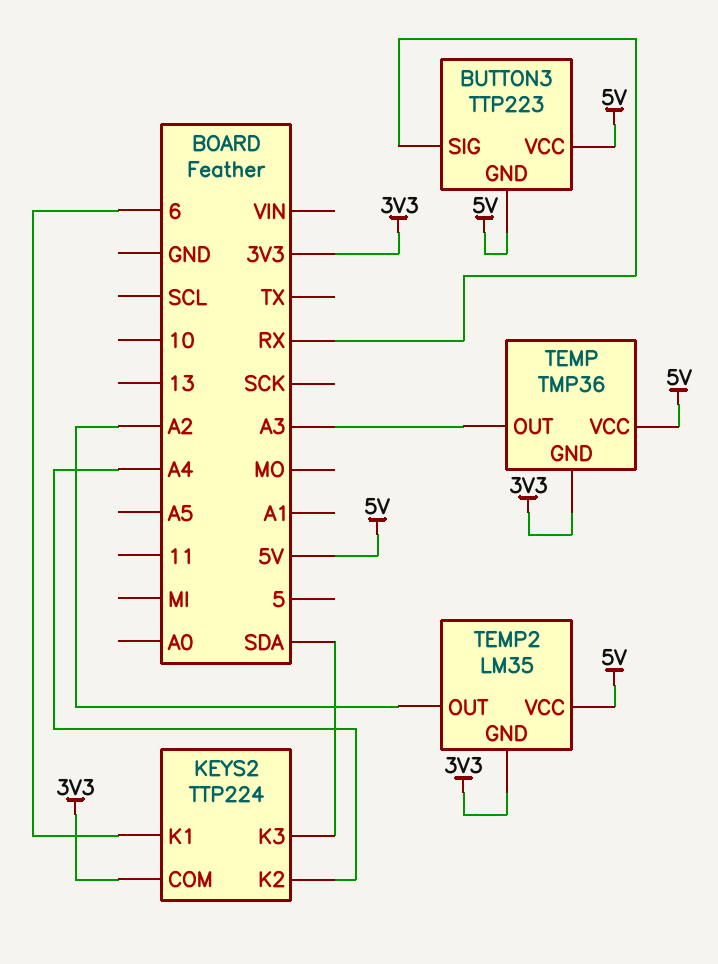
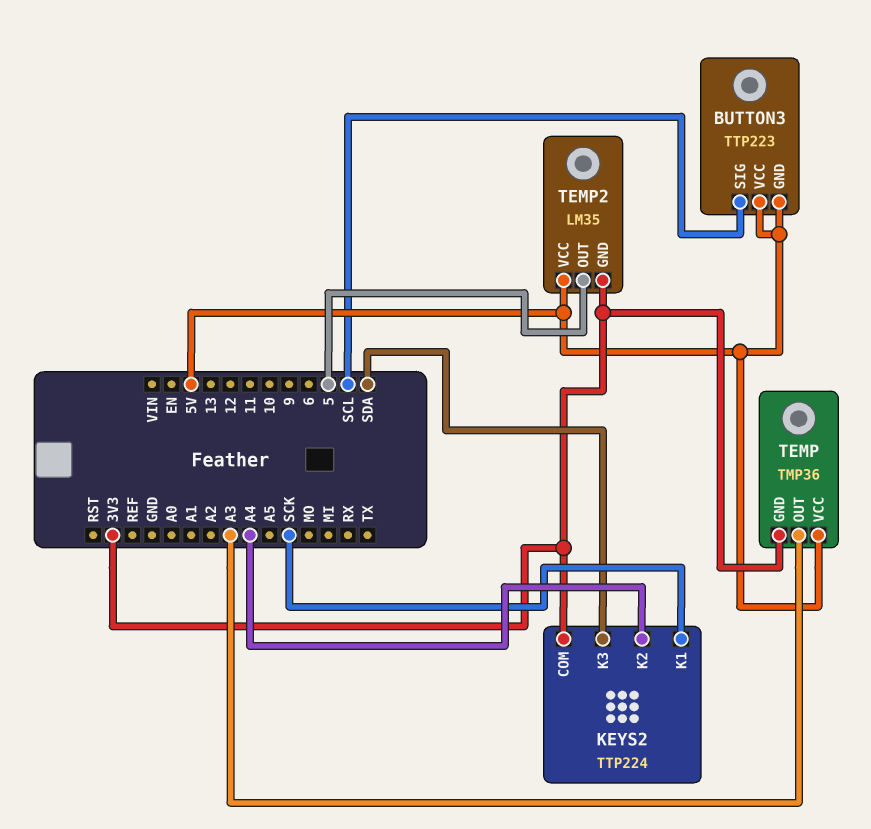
BUTTON3 pin SIG: RX -> SCL
KEYS2 pin K1: 6 -> SCK
TEMP2 pin OUT: A2 -> 5

